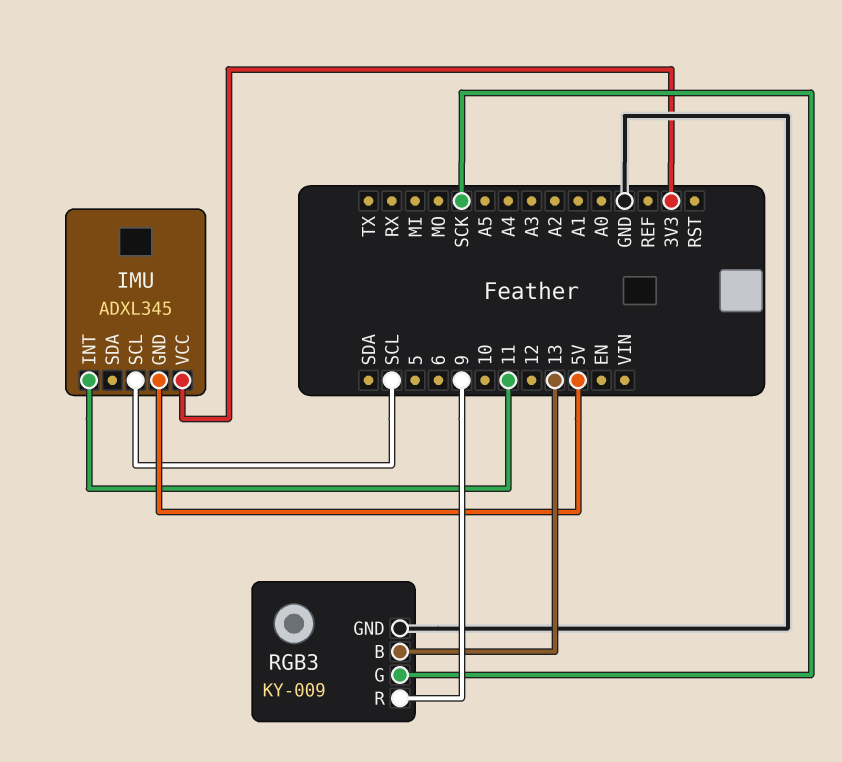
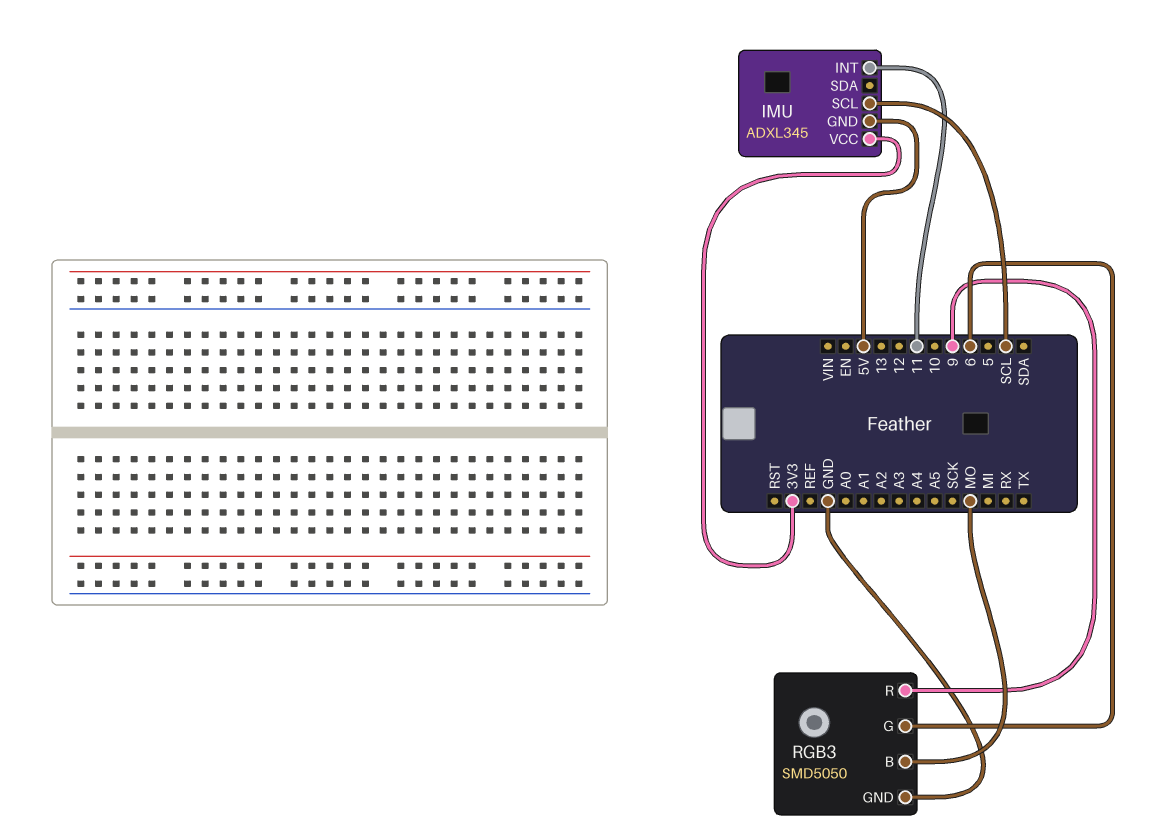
RGB3: KY-009 -> SMD5050
RGB3 pin B: 13 -> MO
RGB3 pin G: SCK -> 6

